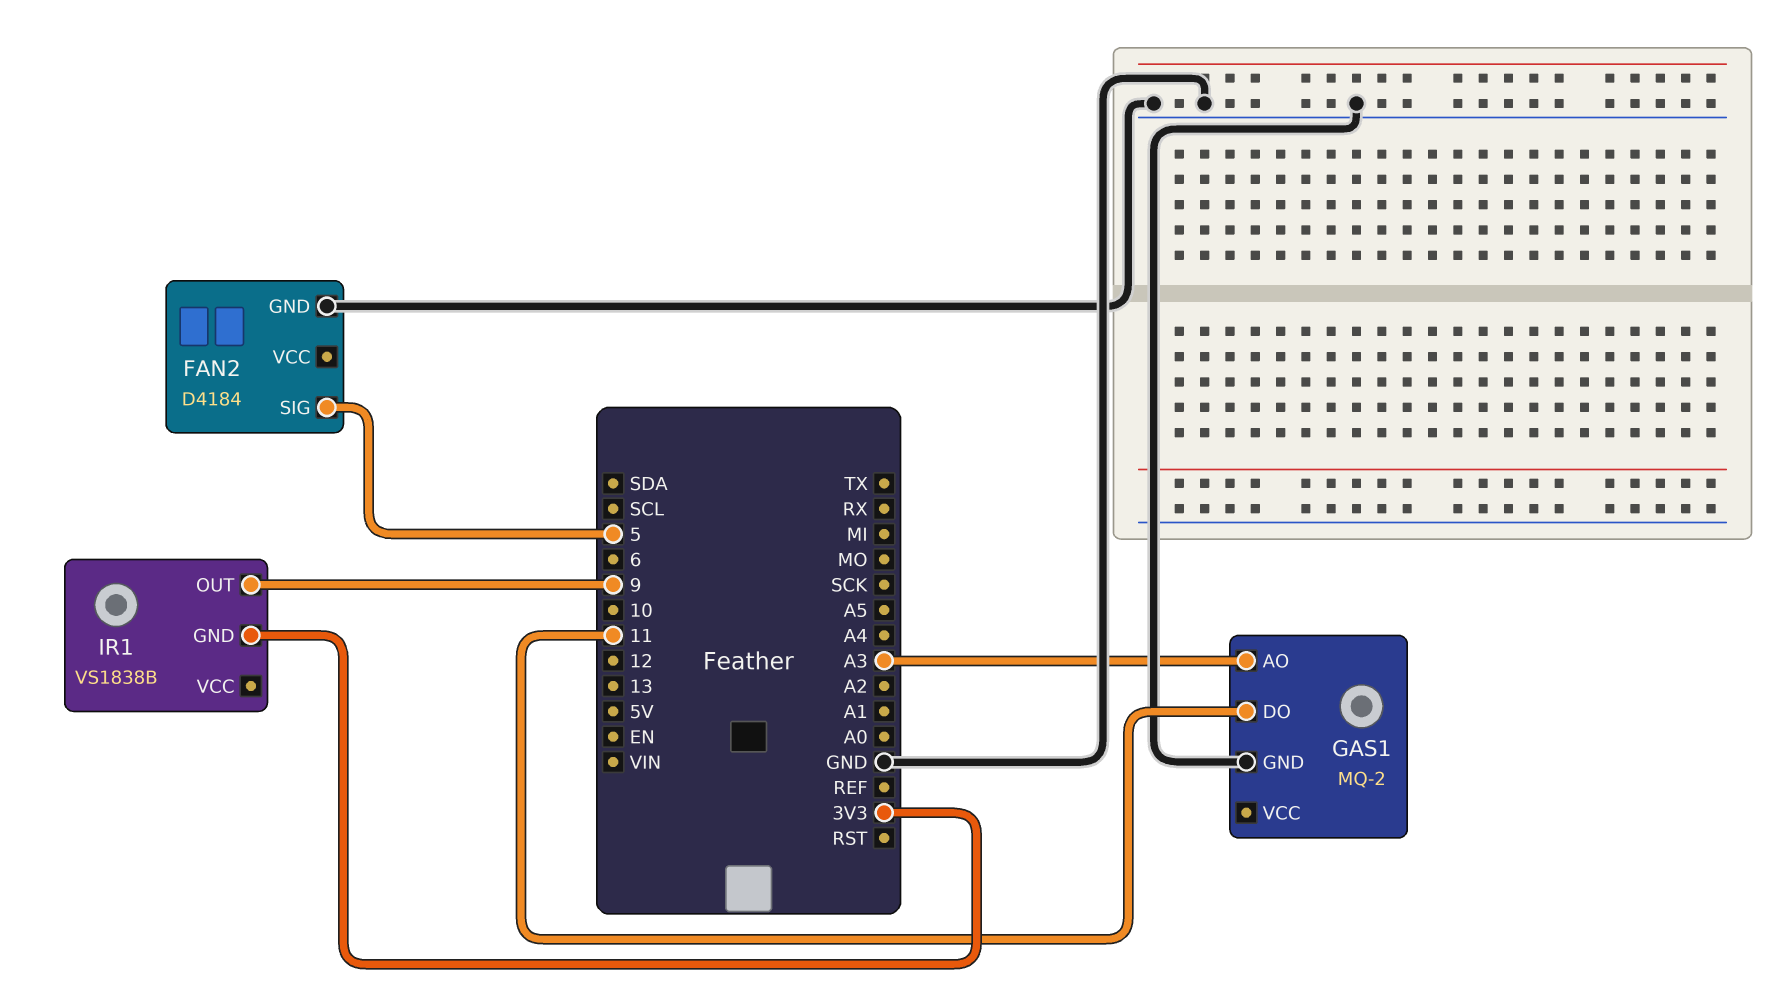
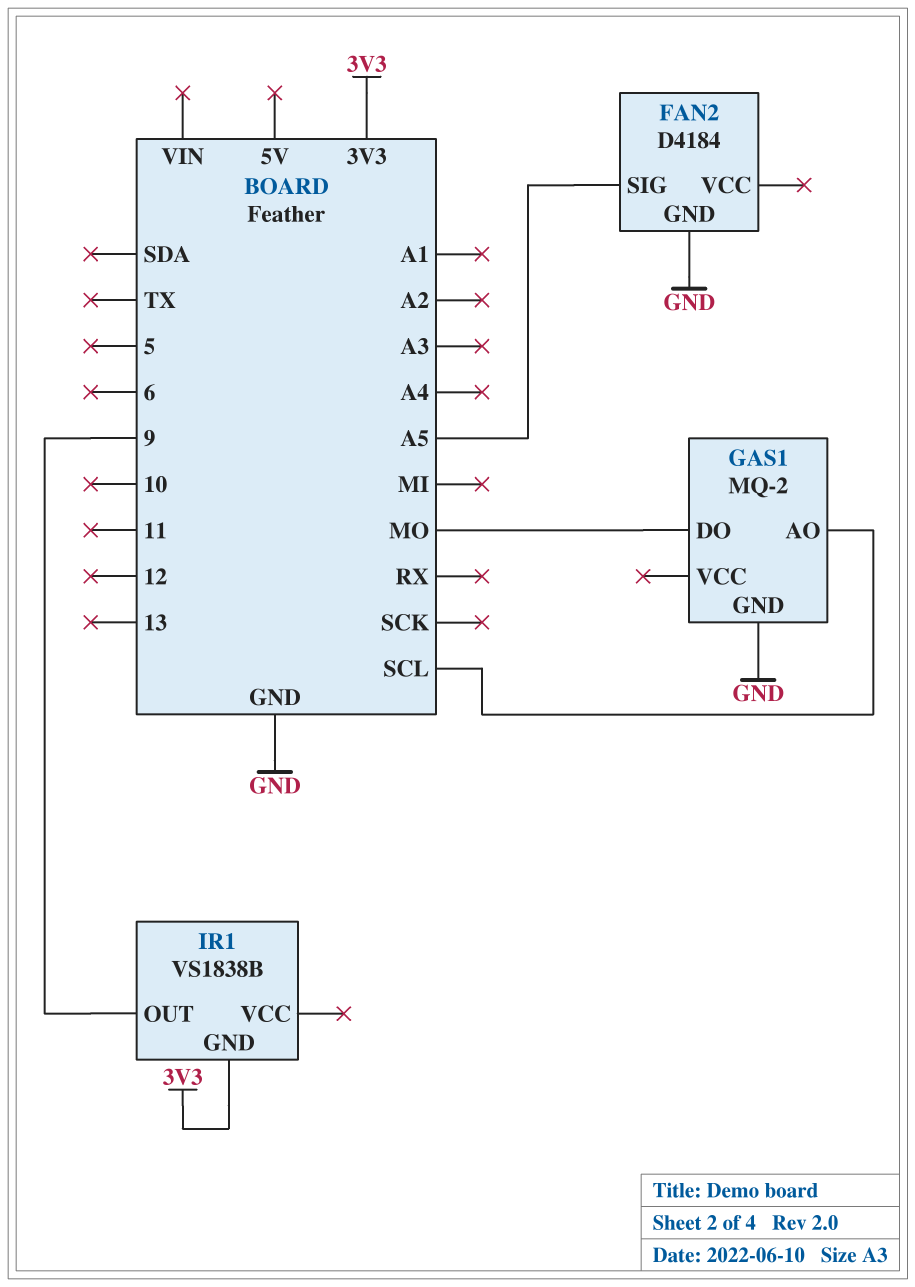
FAN2 pin SIG: 5 -> A5
GAS1 pin AO: A3 -> SCL
GAS1 pin DO: 11 -> MO

